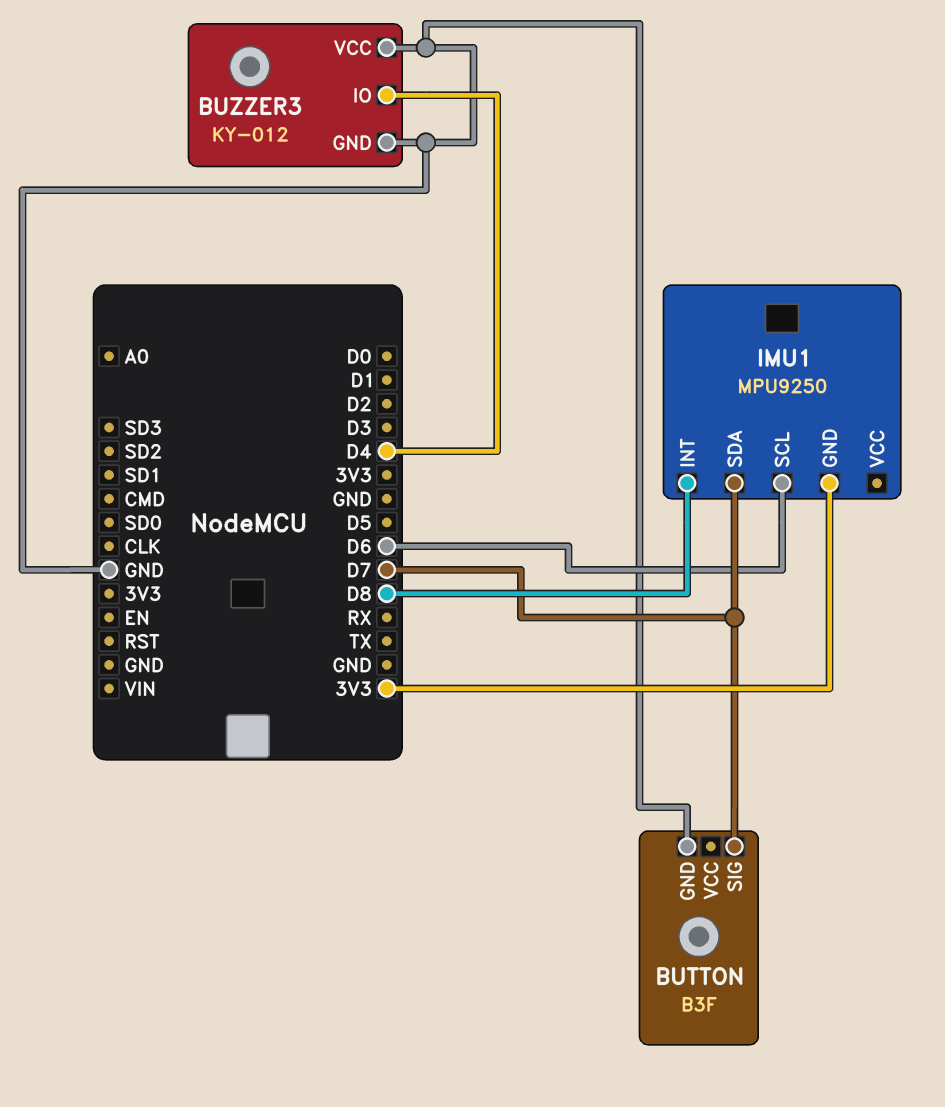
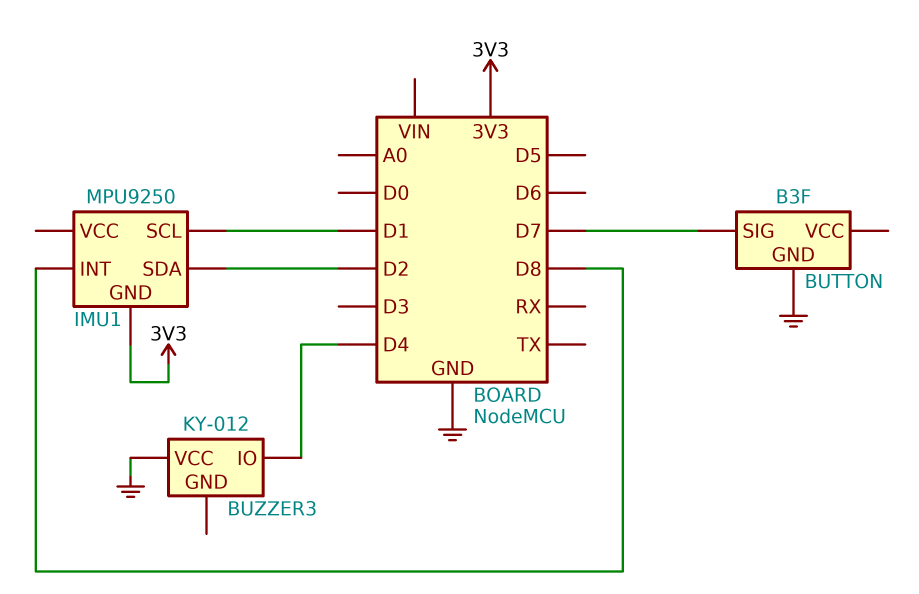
BUZZER3 pin GND: GND -> none
IMU1 pin SCL: D6 -> D1
IMU1 pin SDA: D7 -> D2

